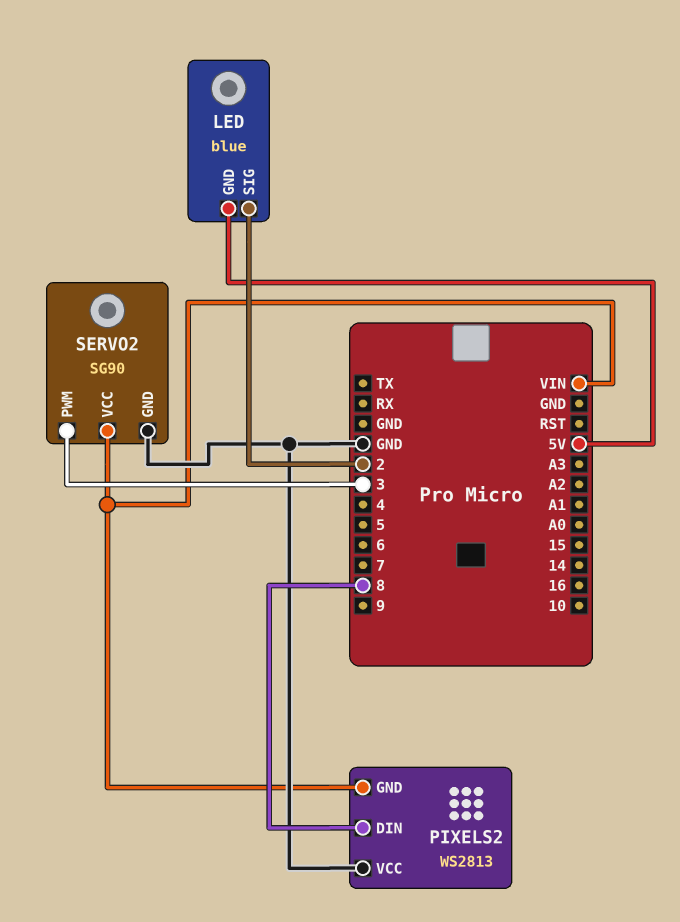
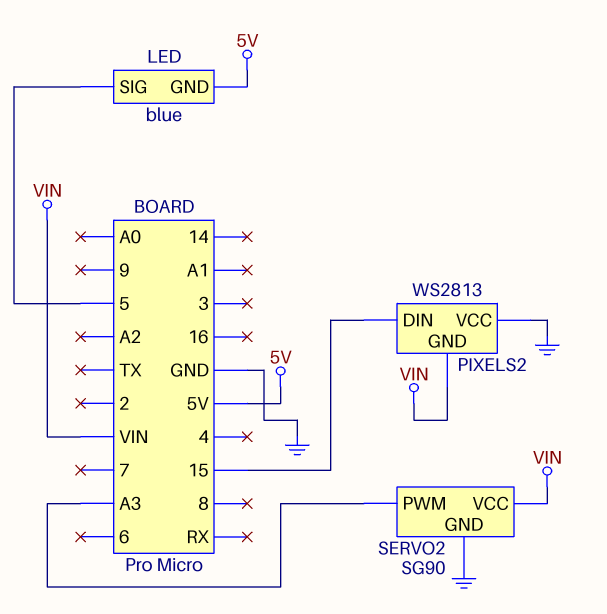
LED pin SIG: 2 -> 5
PIXELS2 pin DIN: 8 -> 15
SERVO2 pin PWM: 3 -> A3

